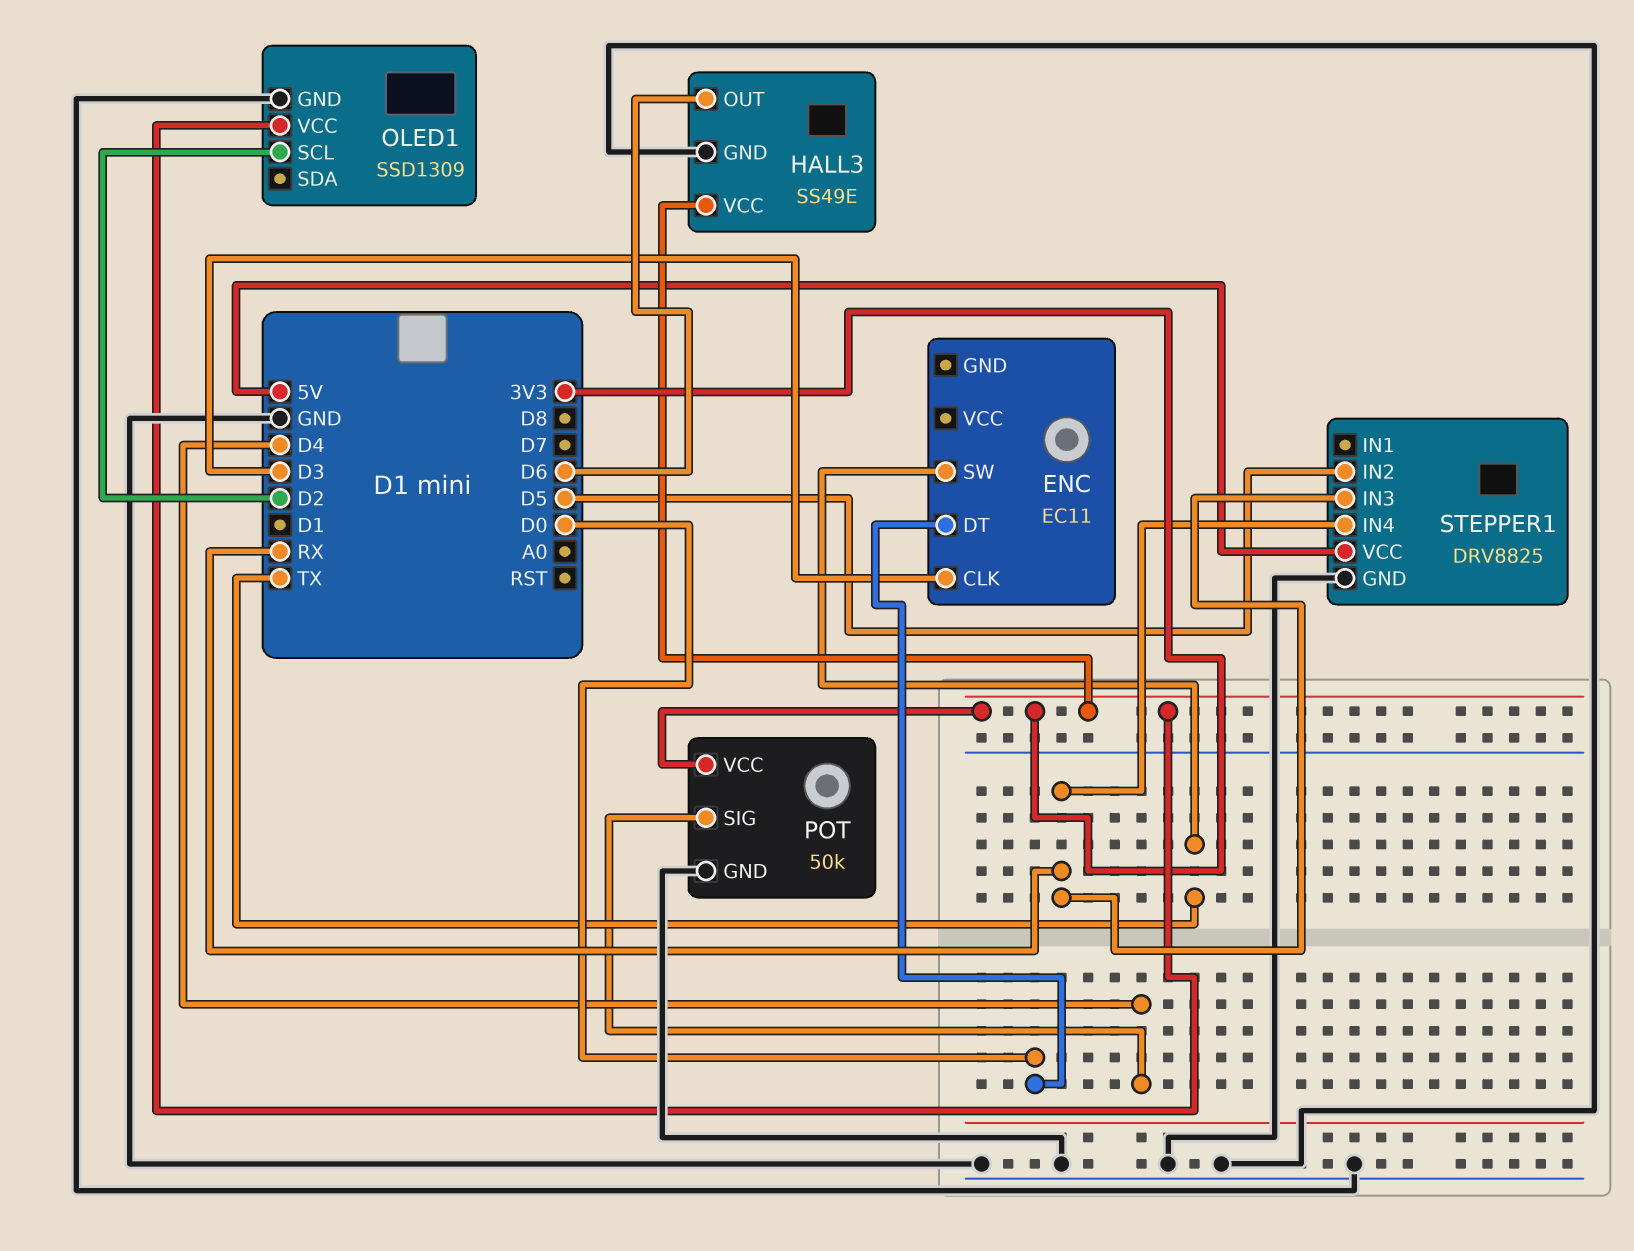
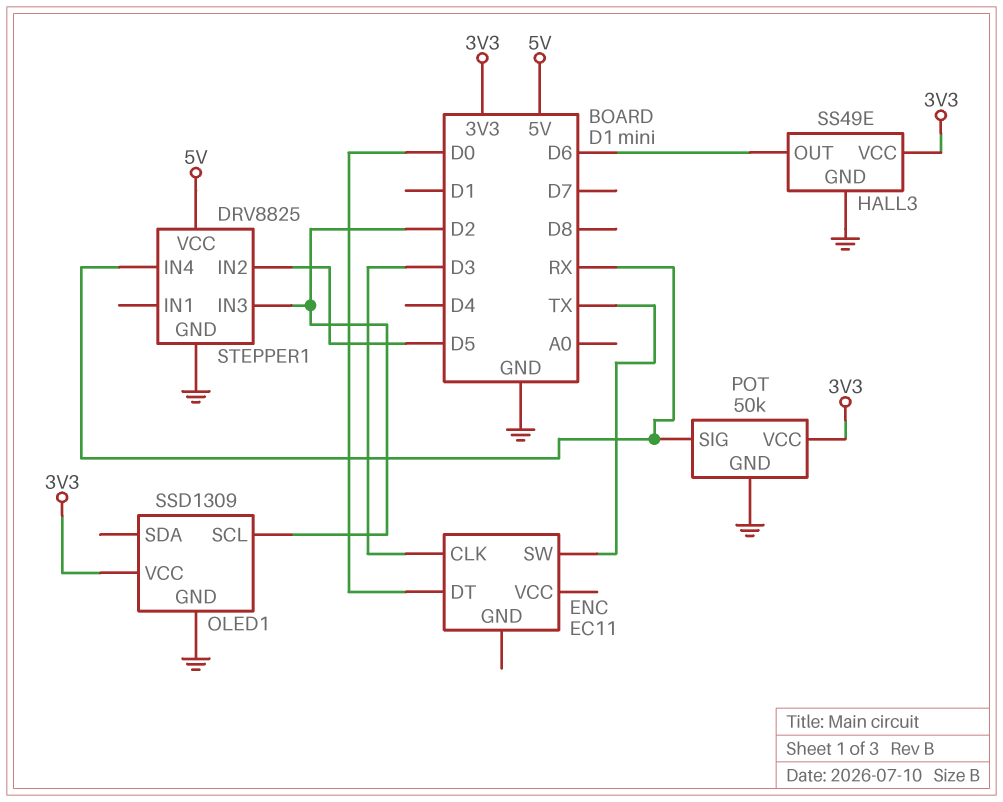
POT pin SIG: D4 -> RX
STEPPER1 pin IN3: RX -> D2

